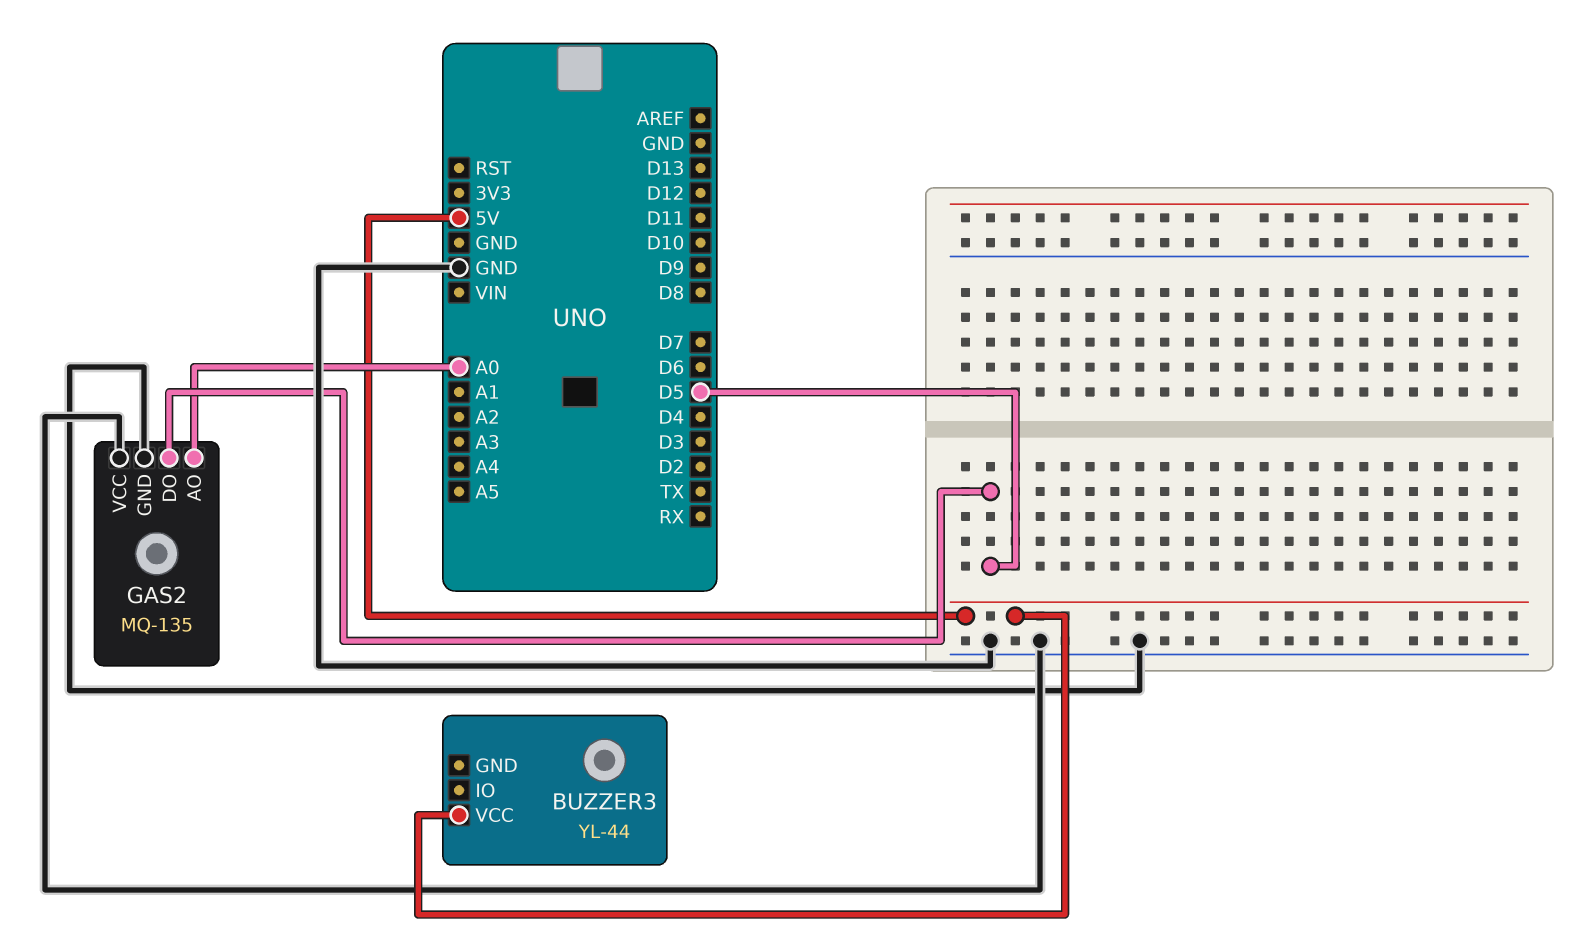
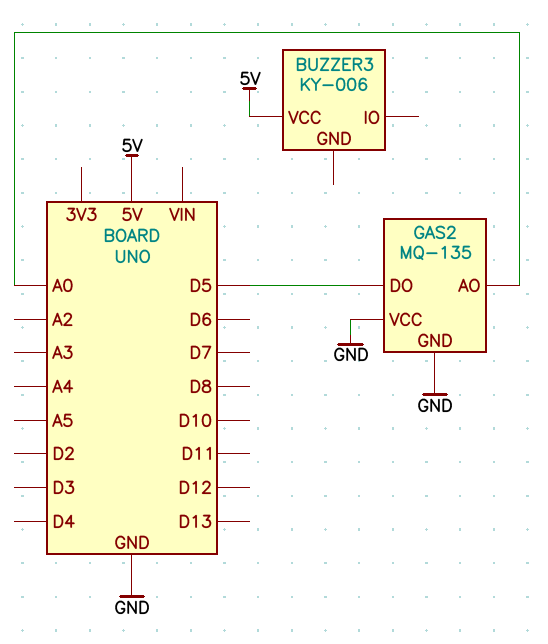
BUZZER3: YL-44 -> KY-006

